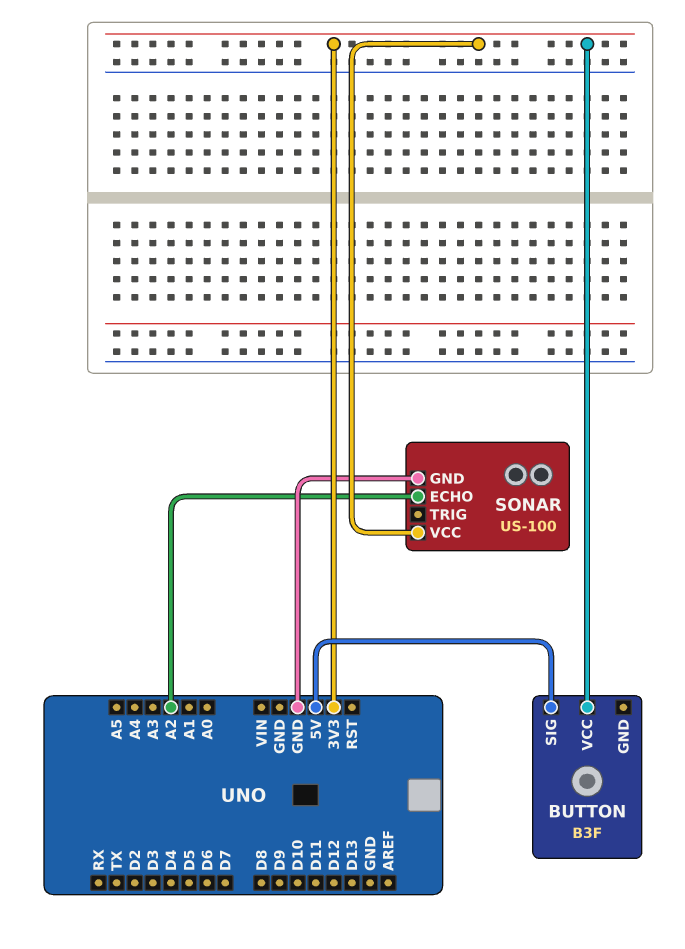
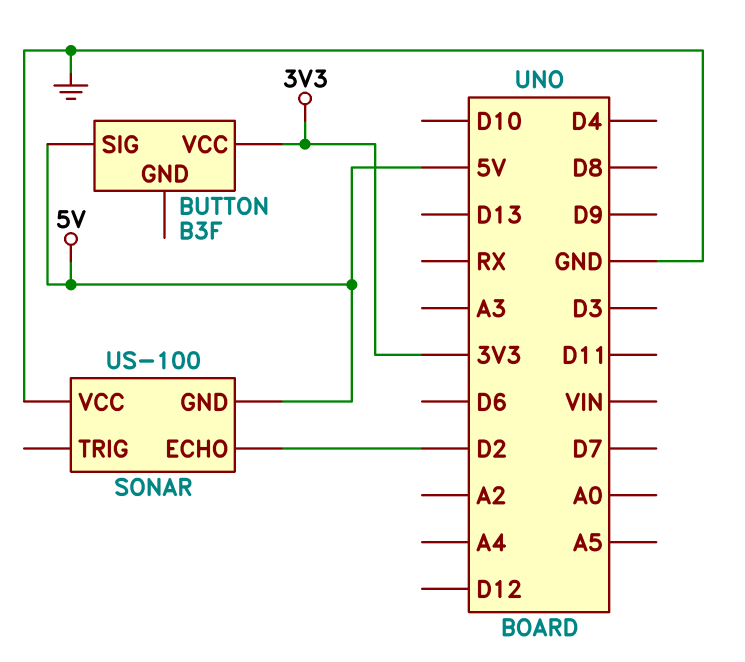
SONAR pin ECHO: A2 -> D2
SONAR pin GND: GND -> 5V
SONAR pin VCC: 3V3 -> GND

